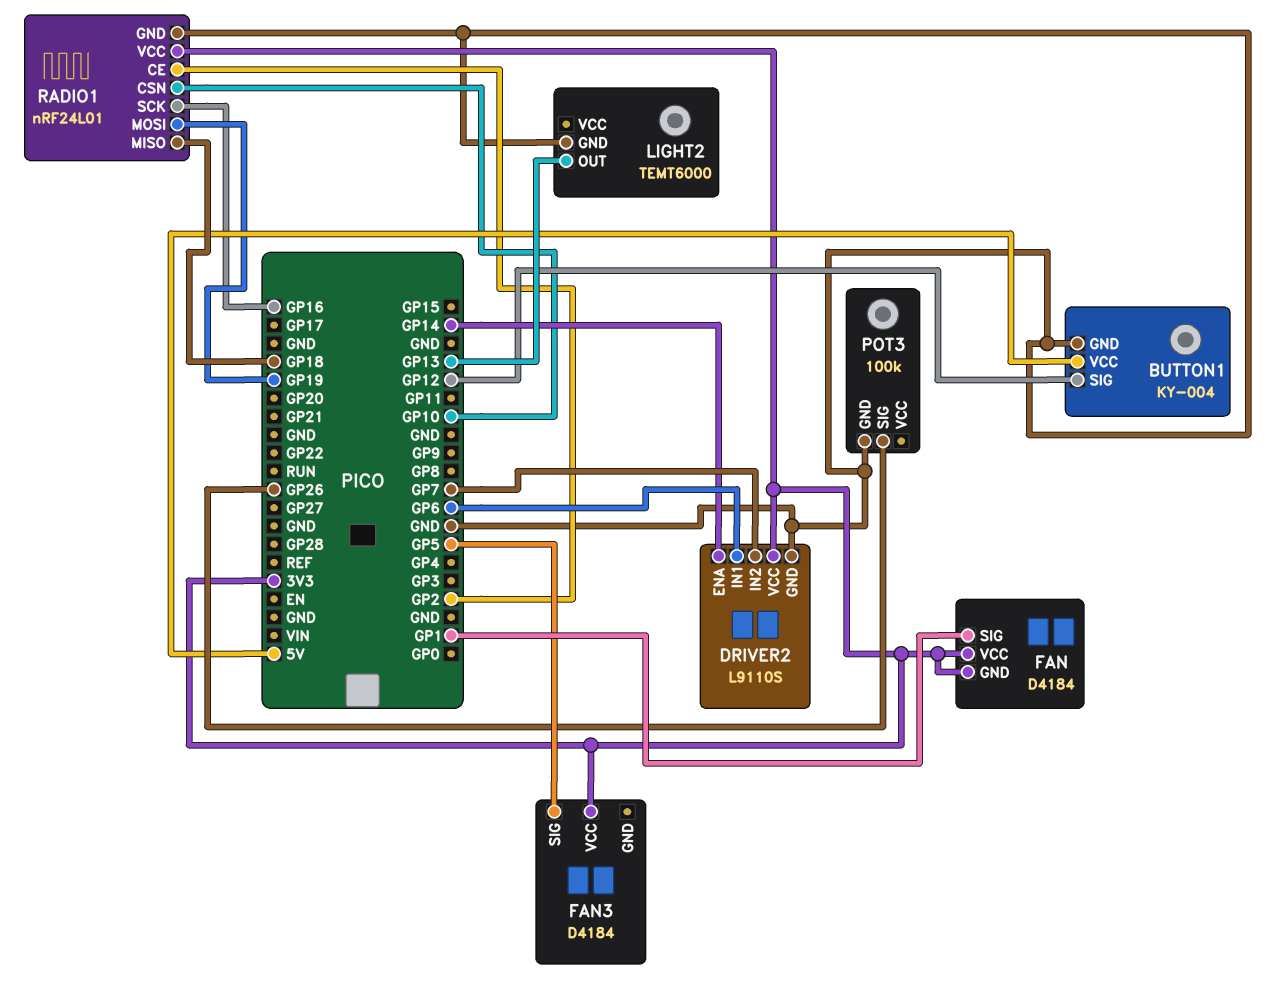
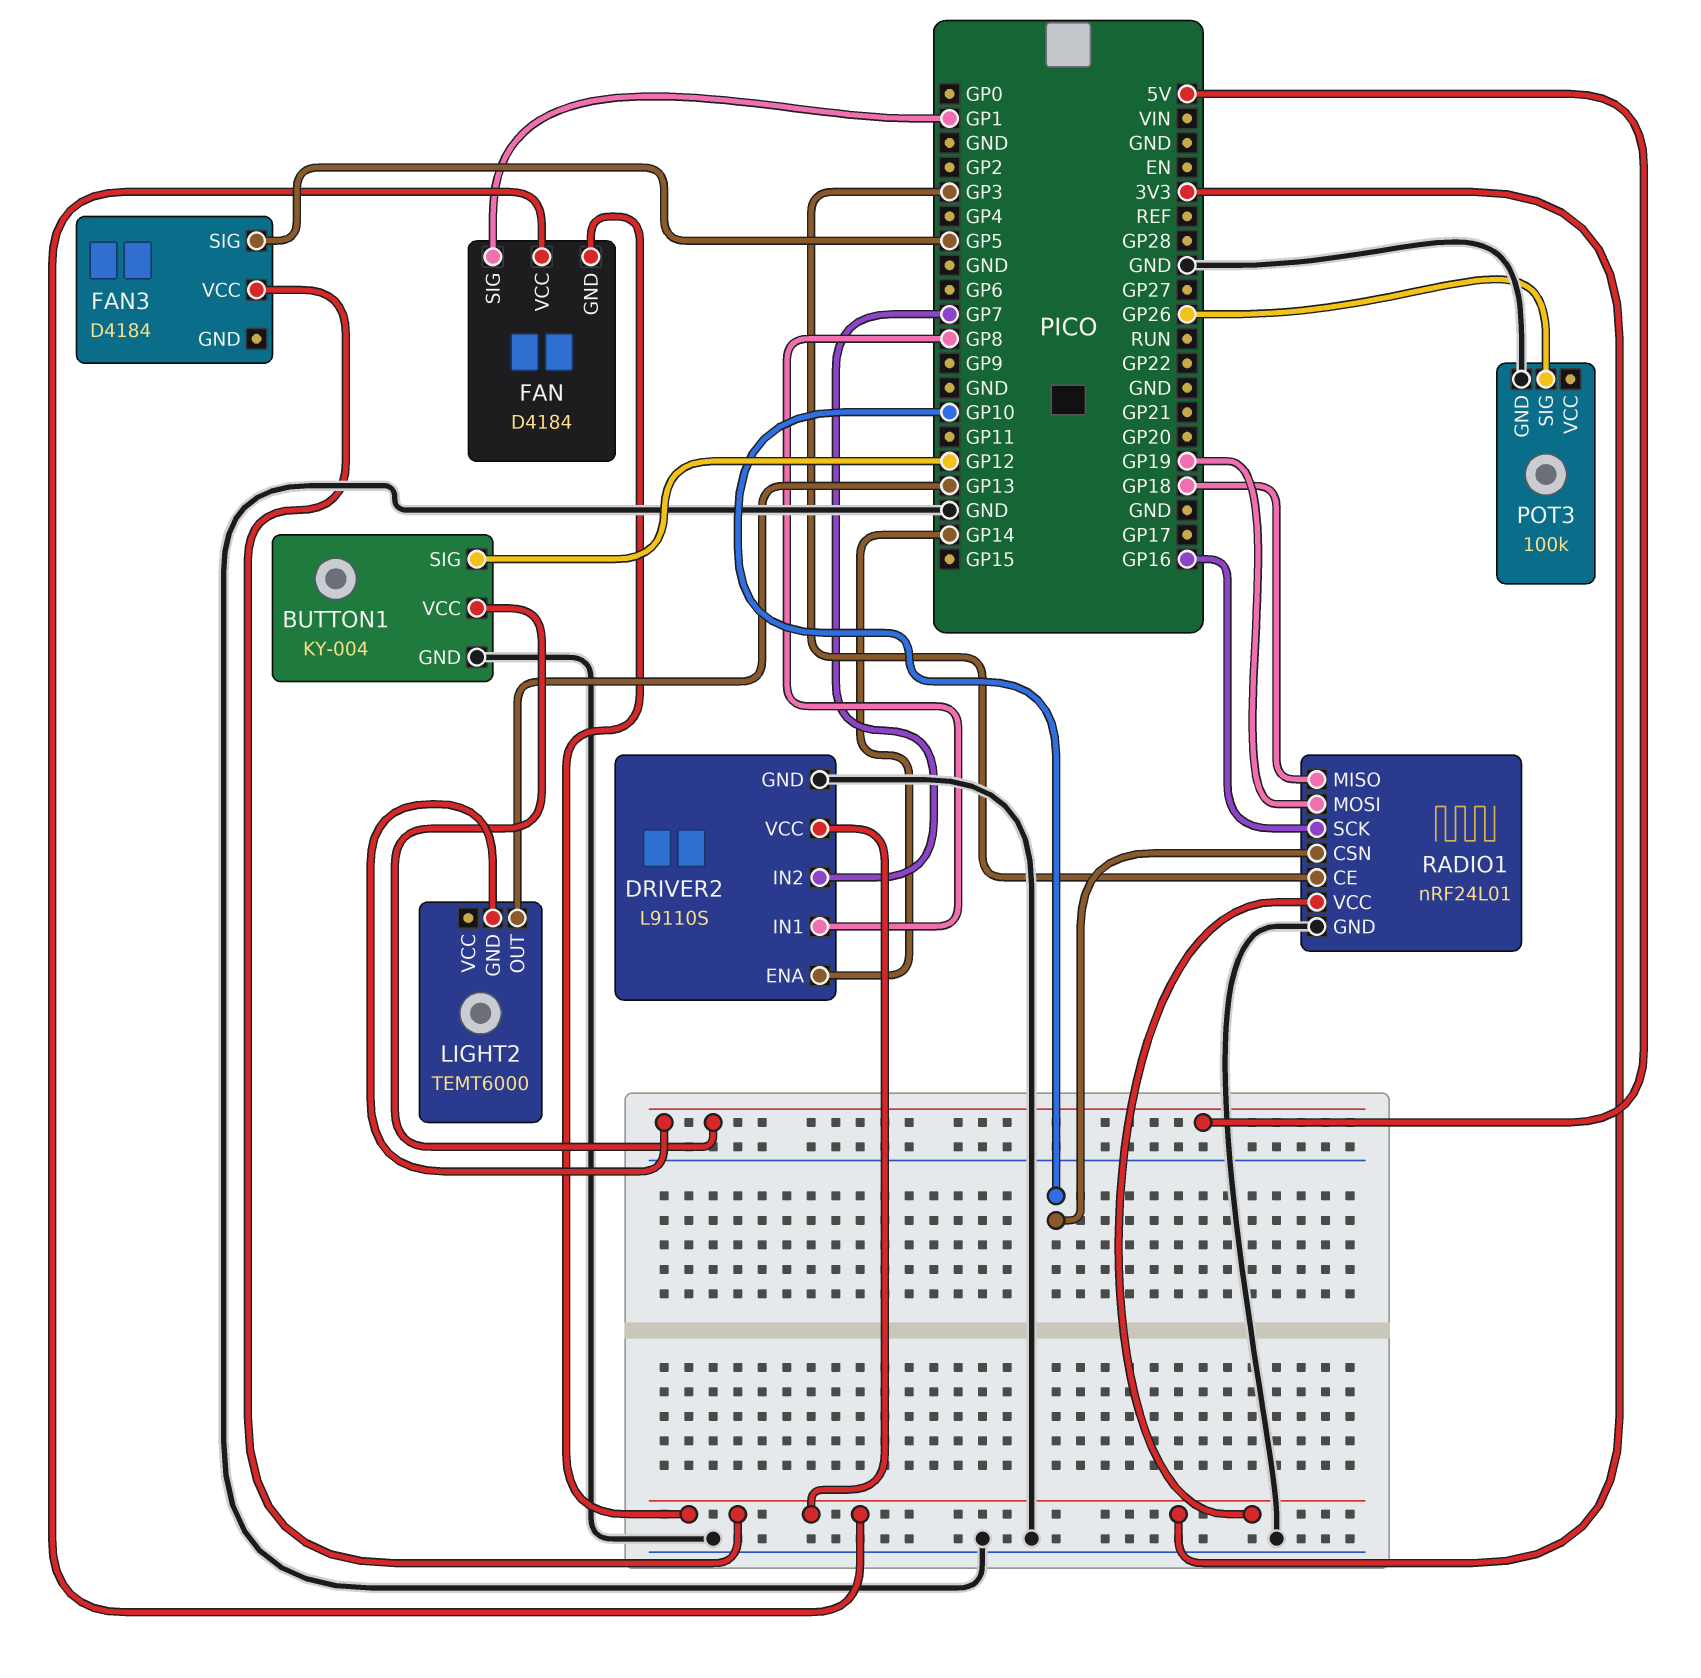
DRIVER2 pin IN1: GP6 -> GP8
LIGHT2 pin GND: GND -> 5V
RADIO1 pin CE: GP2 -> GP3

